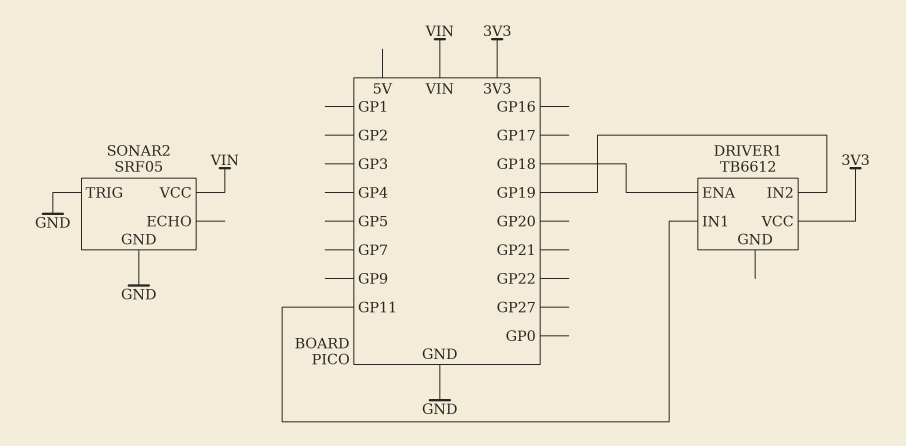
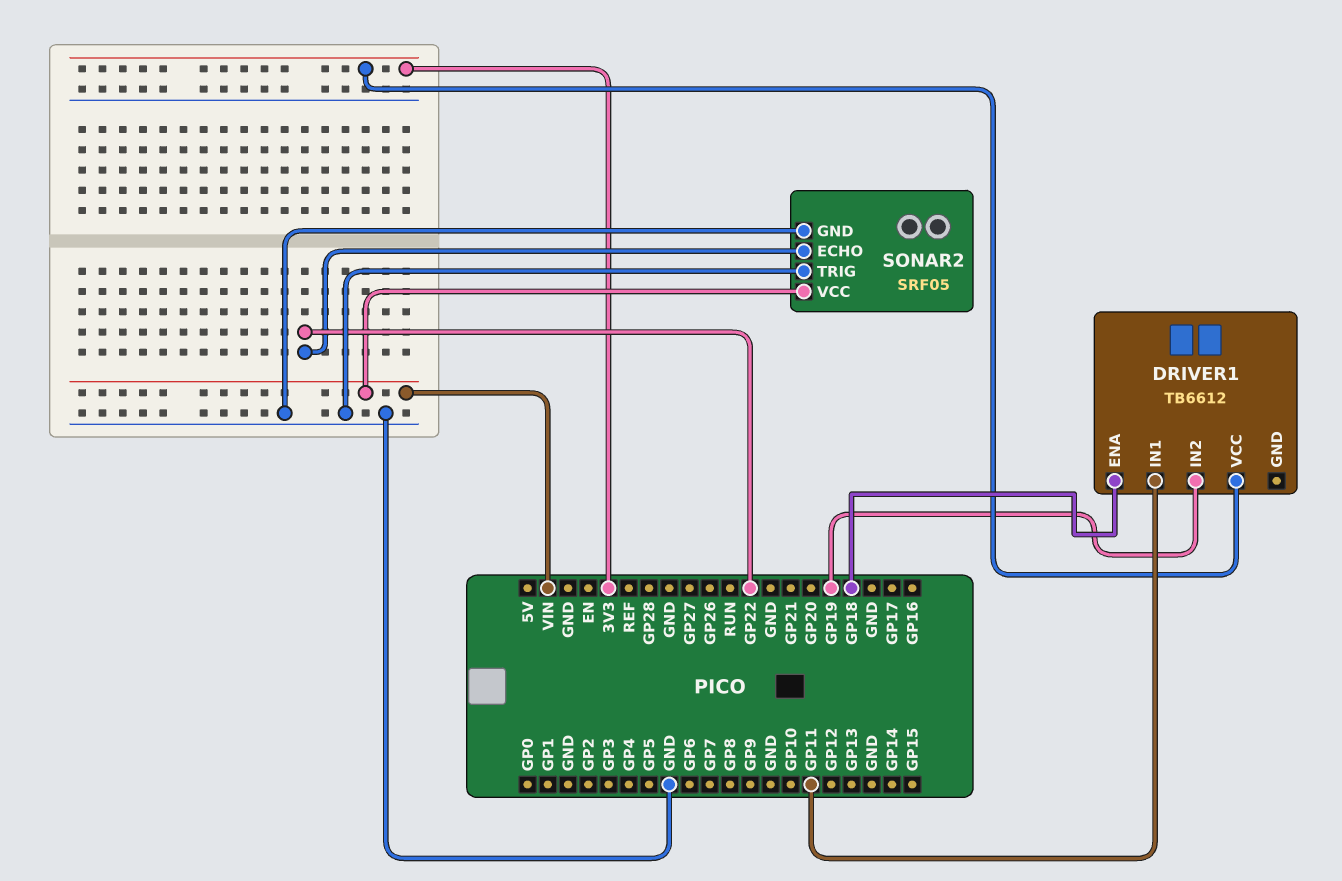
SONAR2 pin ECHO: none -> GP22

